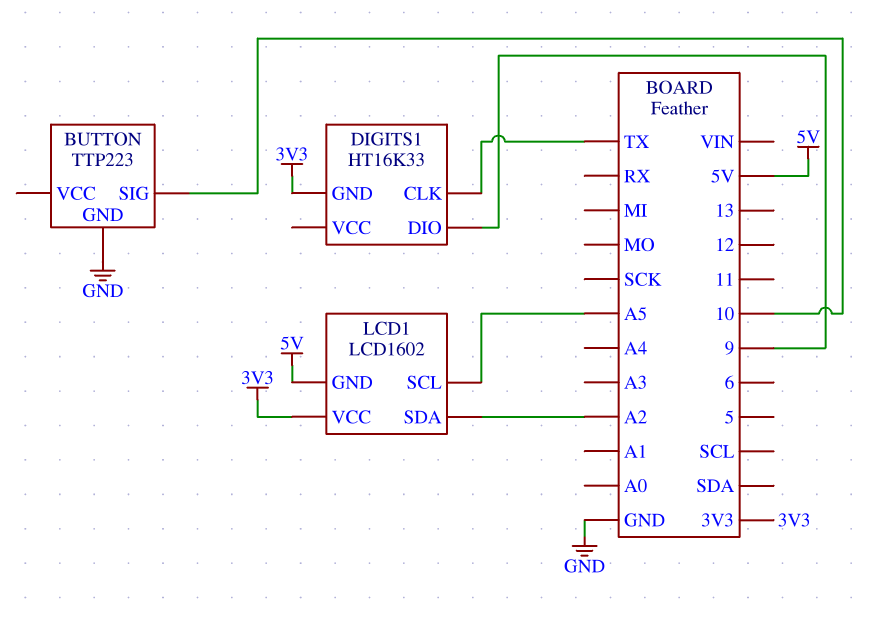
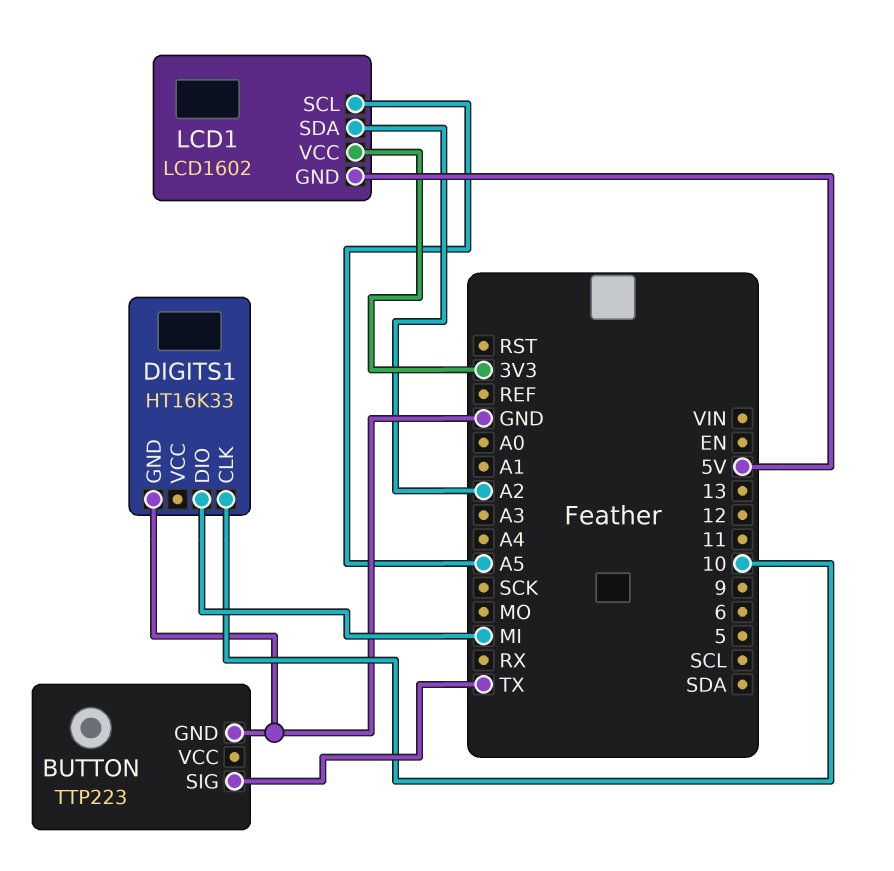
BUTTON pin SIG: 10 -> TX
DIGITS1 pin CLK: TX -> 10
DIGITS1 pin DIO: 9 -> MI
DIGITS1 pin GND: 3V3 -> GND

